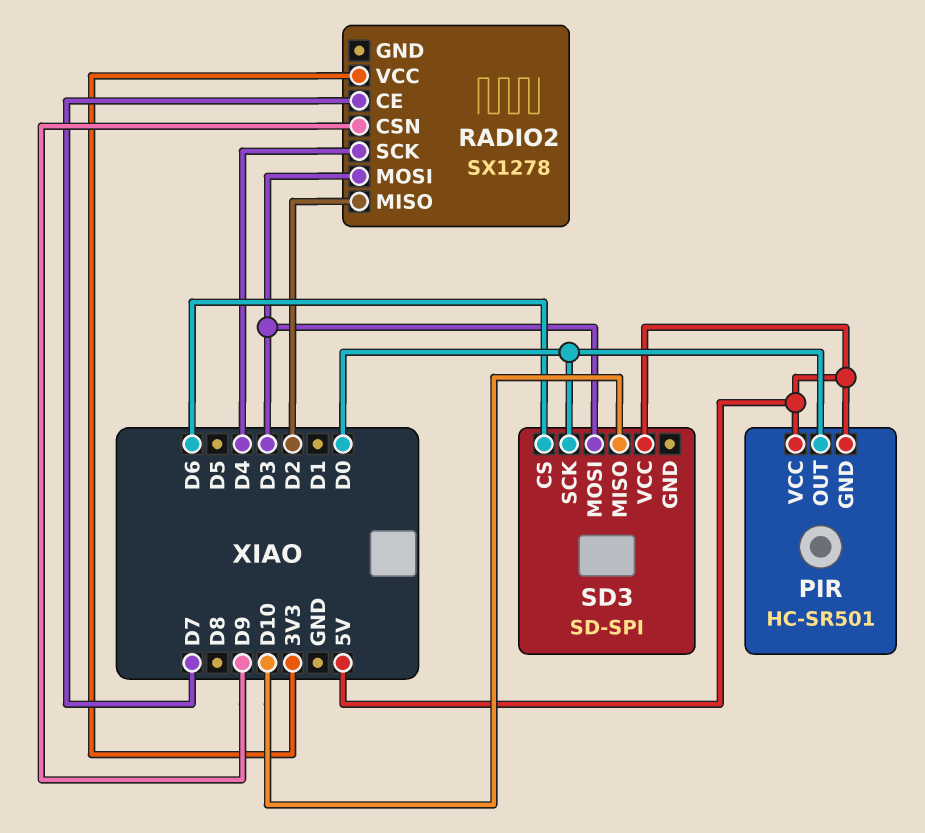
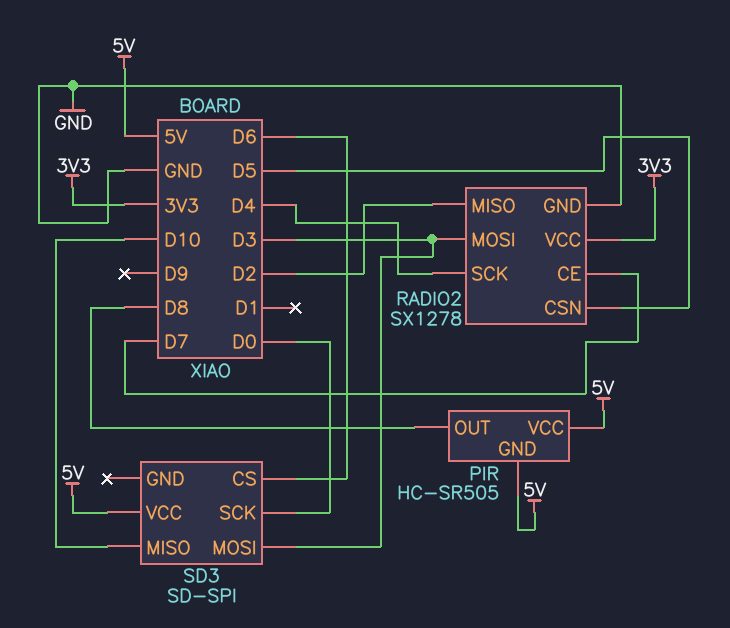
PIR: HC-SR501 -> HC-SR505
PIR pin OUT: D0 -> D8
RADIO2 pin CSN: D9 -> D5
RADIO2 pin GND: none -> GND

